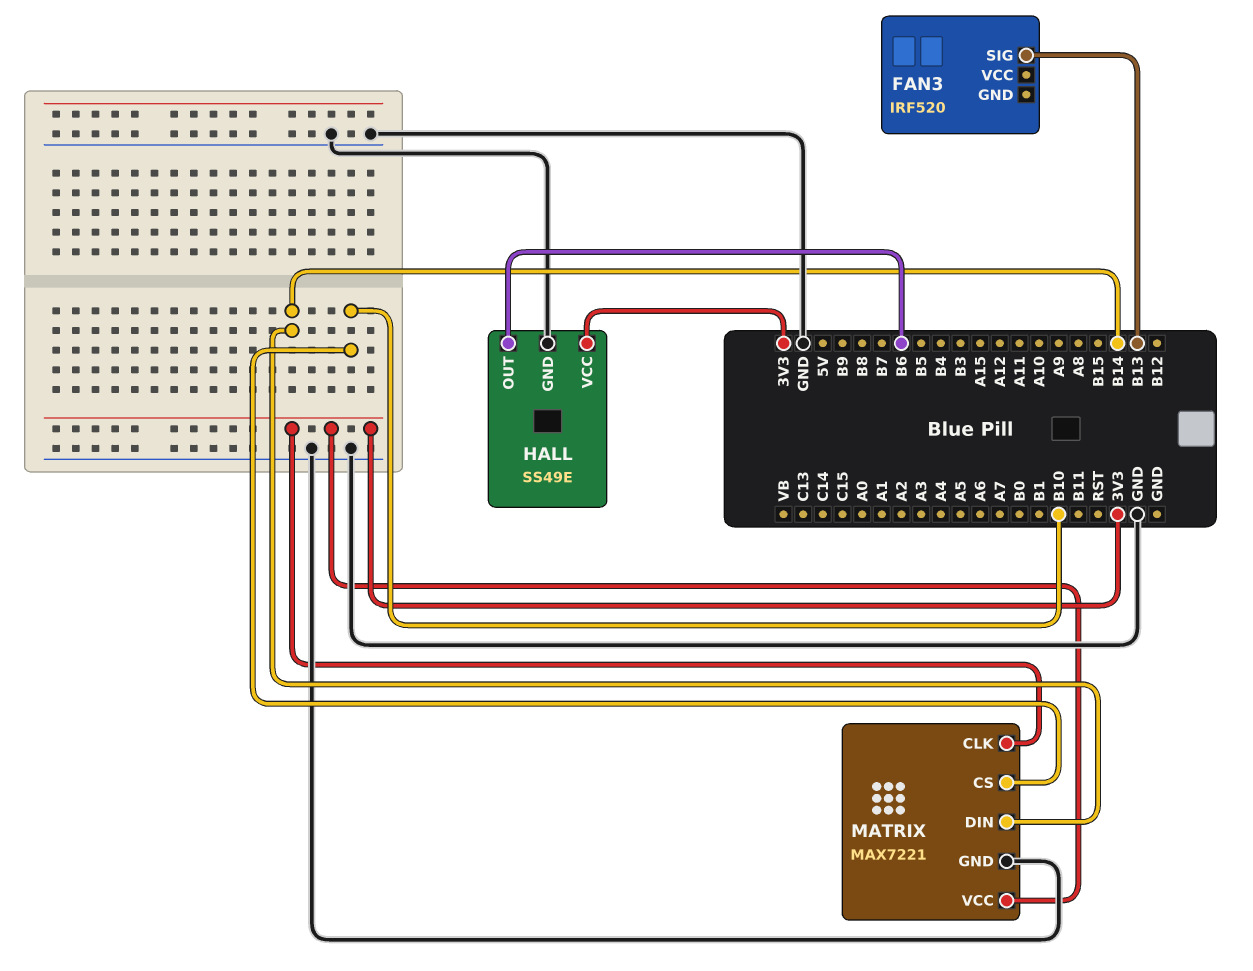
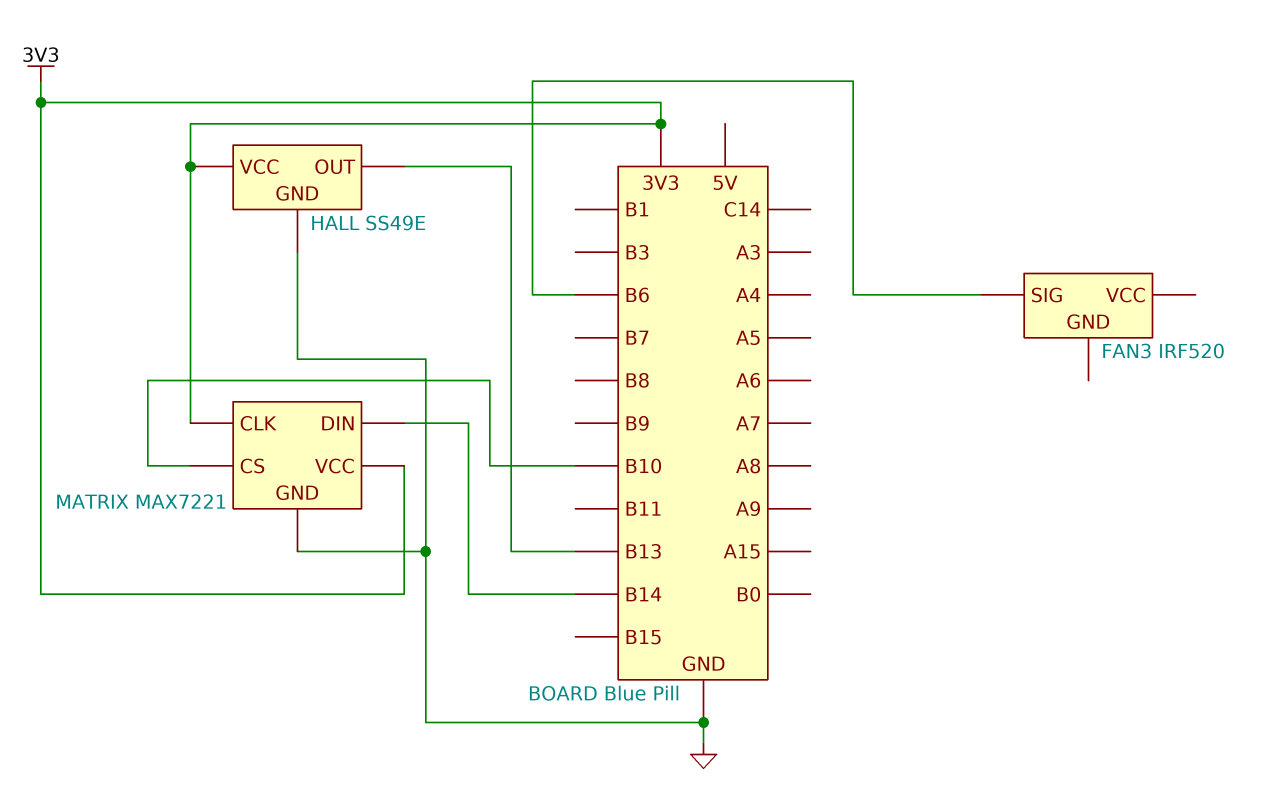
FAN3 pin SIG: B13 -> B6
HALL pin OUT: B6 -> B13

